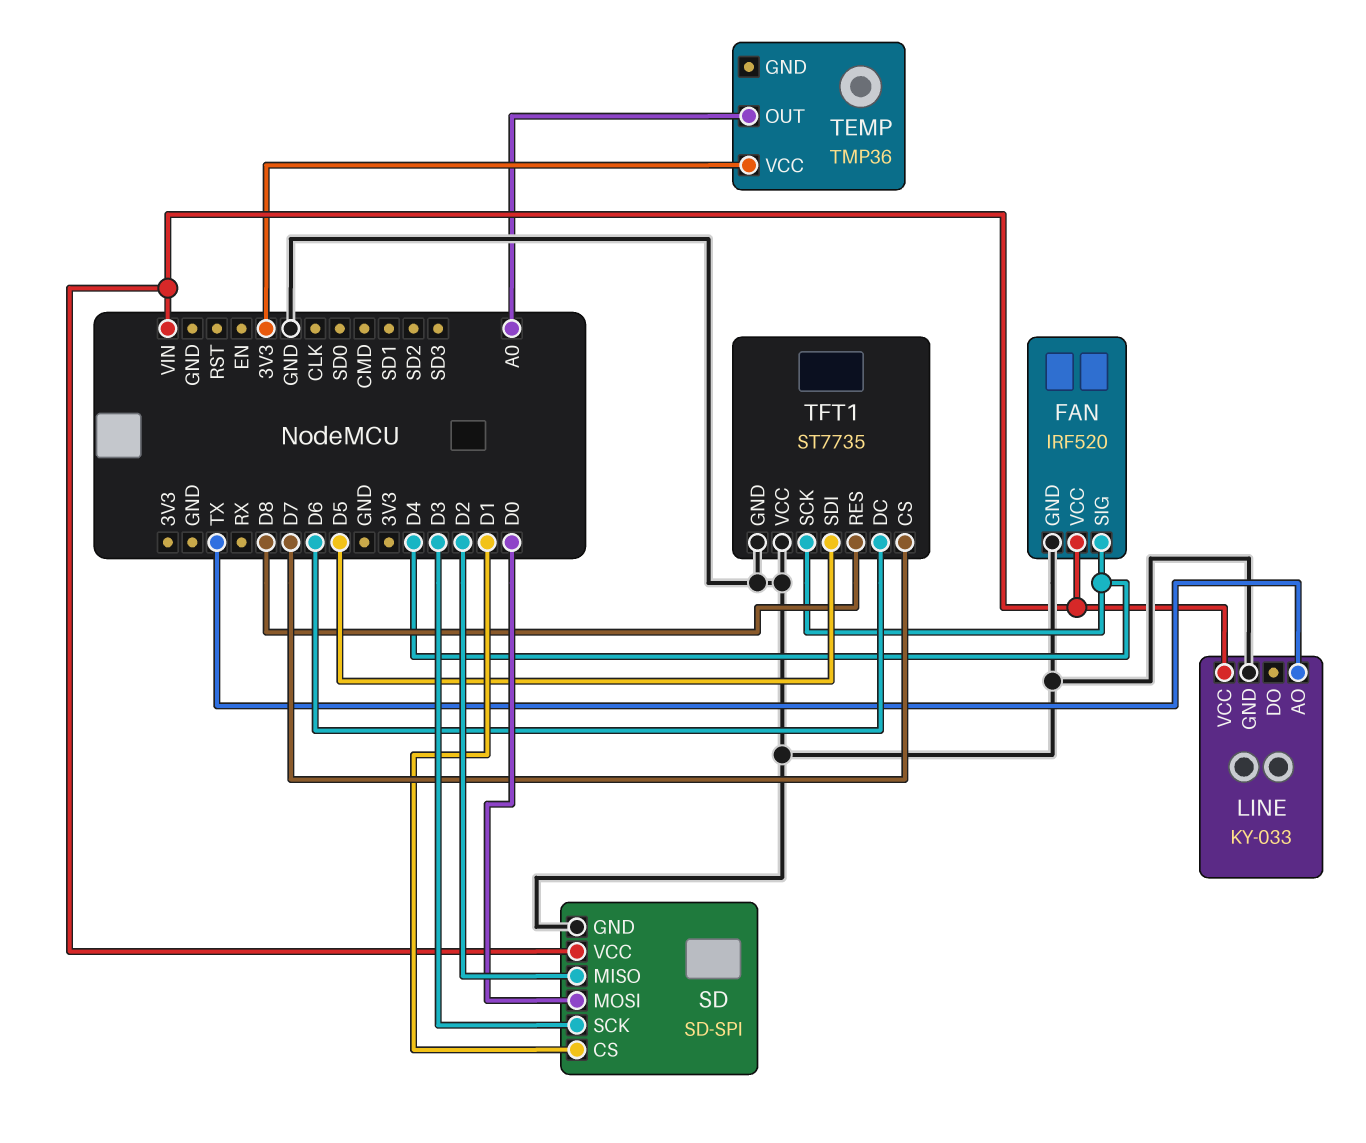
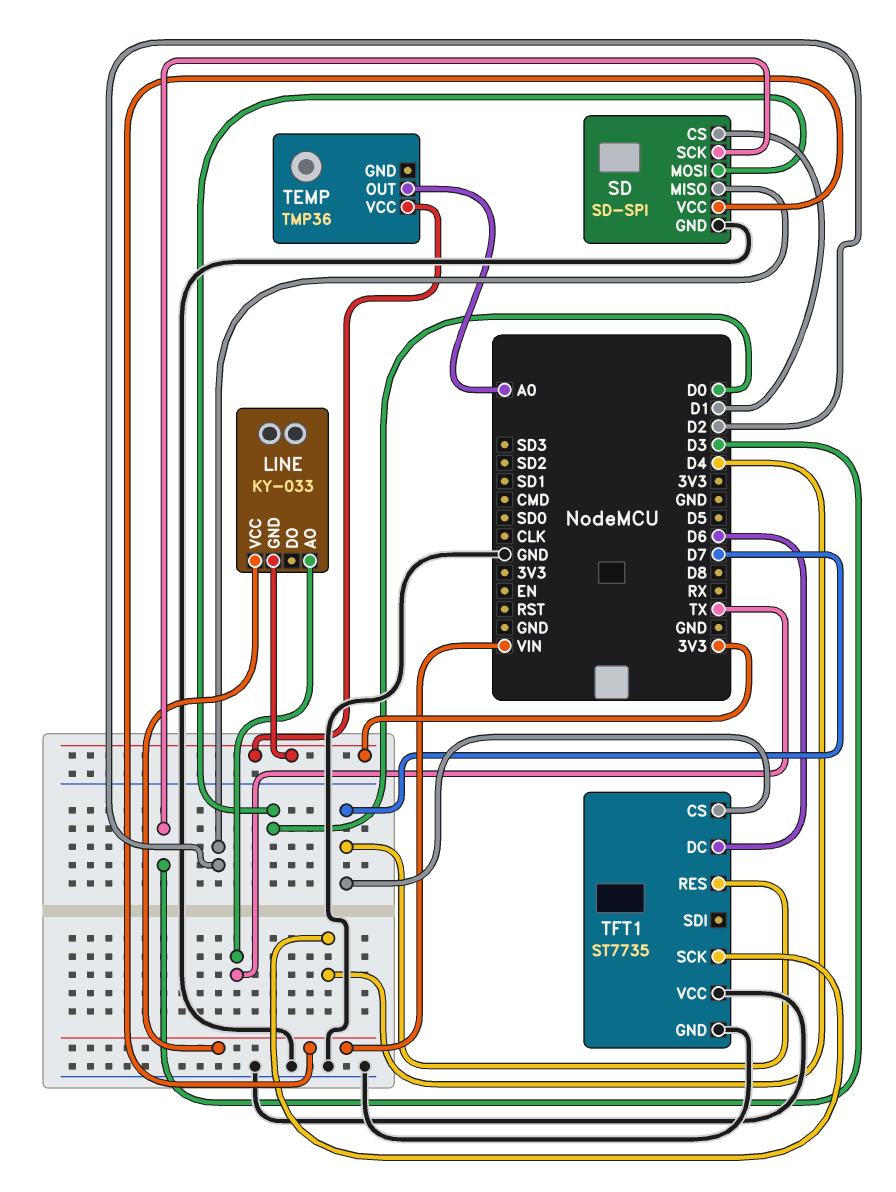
FAN: IRF520 -> none
FAN pin GND: GND -> none
FAN pin SIG: D4 -> none
FAN pin VCC: VIN -> none
LINE pin GND: GND -> 3V3
TFT1 pin RES: D8 -> D7
TFT1 pin SDI: D5 -> none

